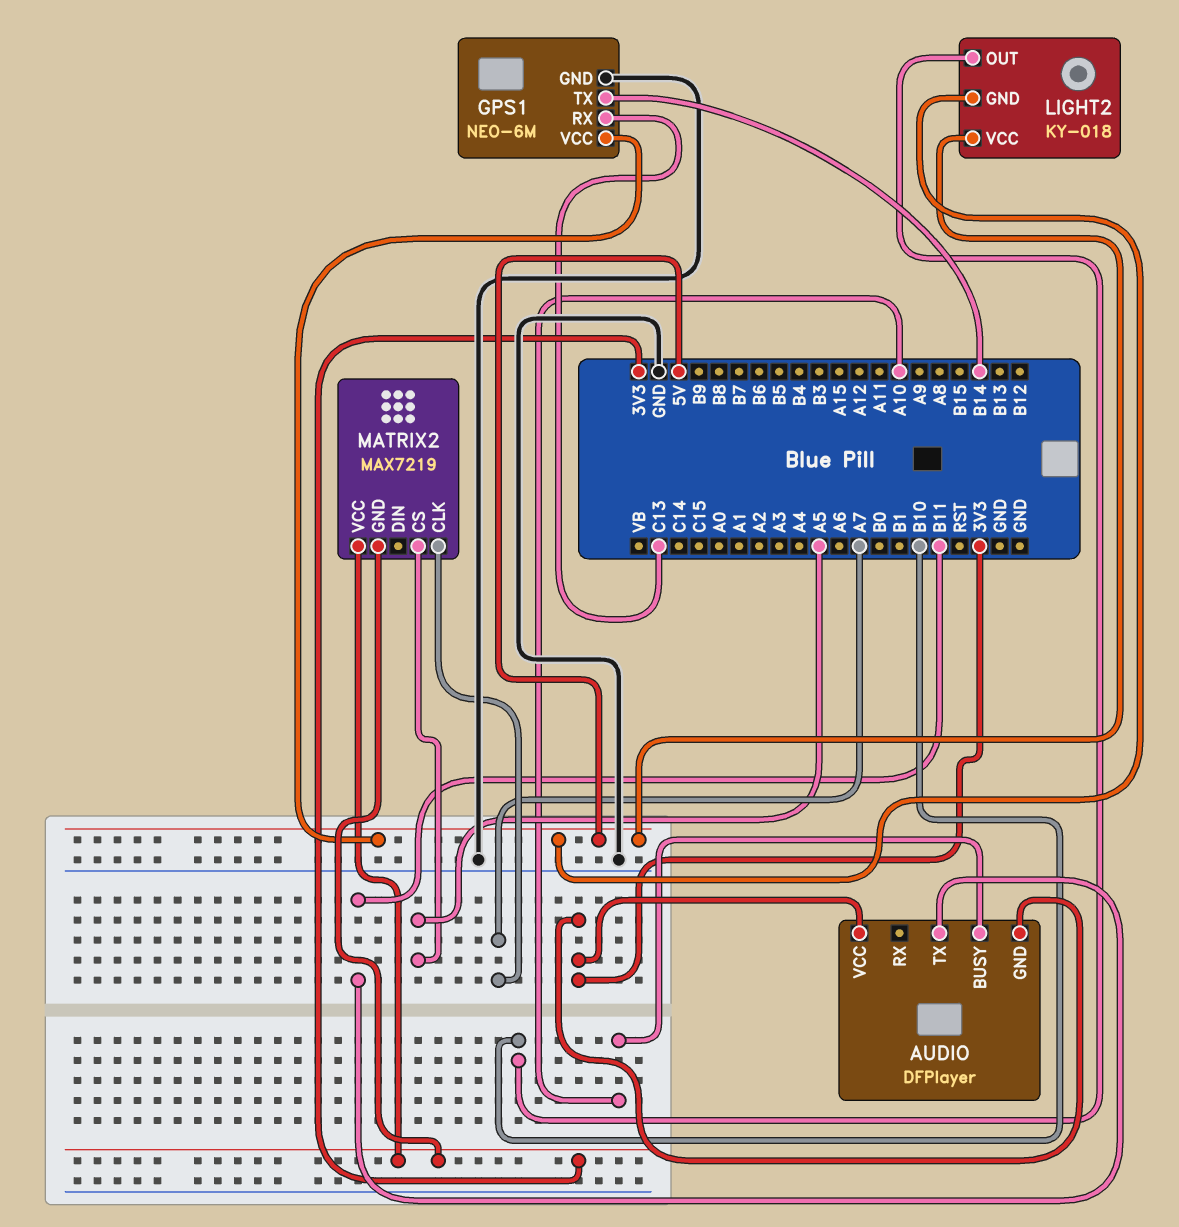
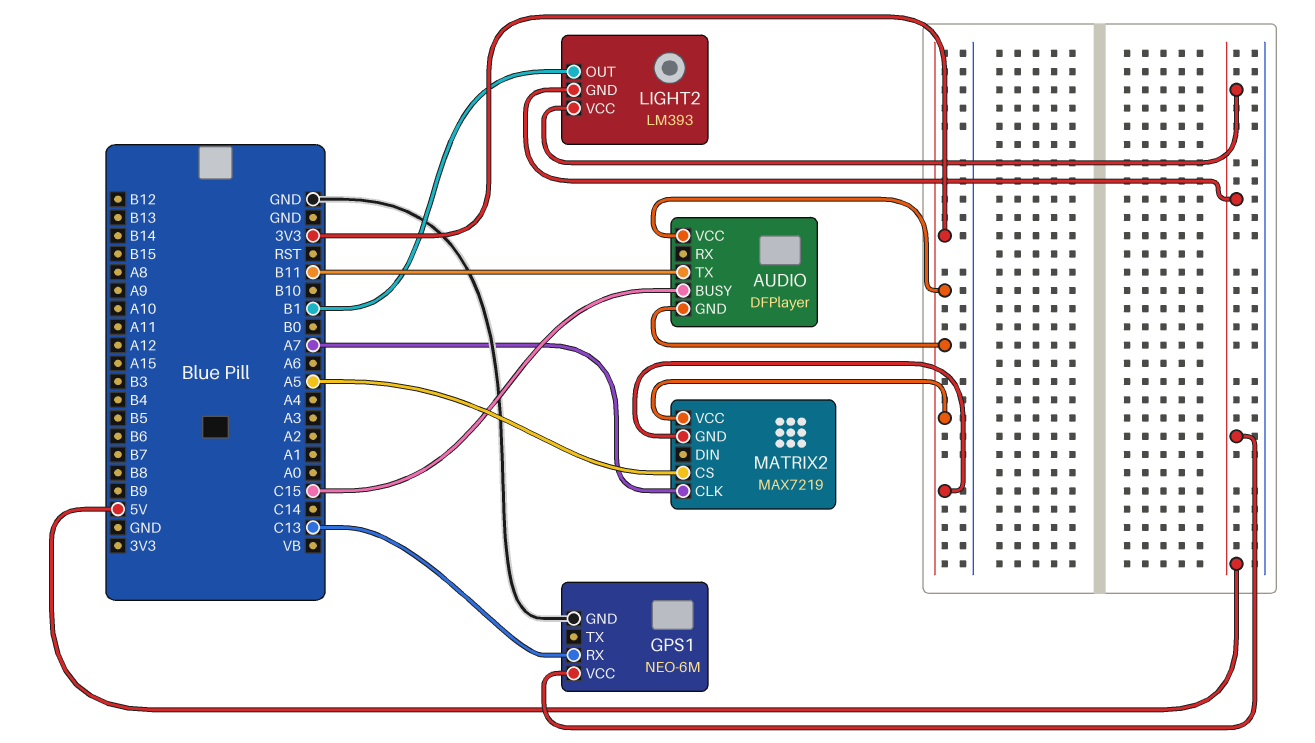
AUDIO pin BUSY: A10 -> C15
GPS1 pin TX: B14 -> none
LIGHT2: KY-018 -> LM393
LIGHT2 pin OUT: B10 -> B1

